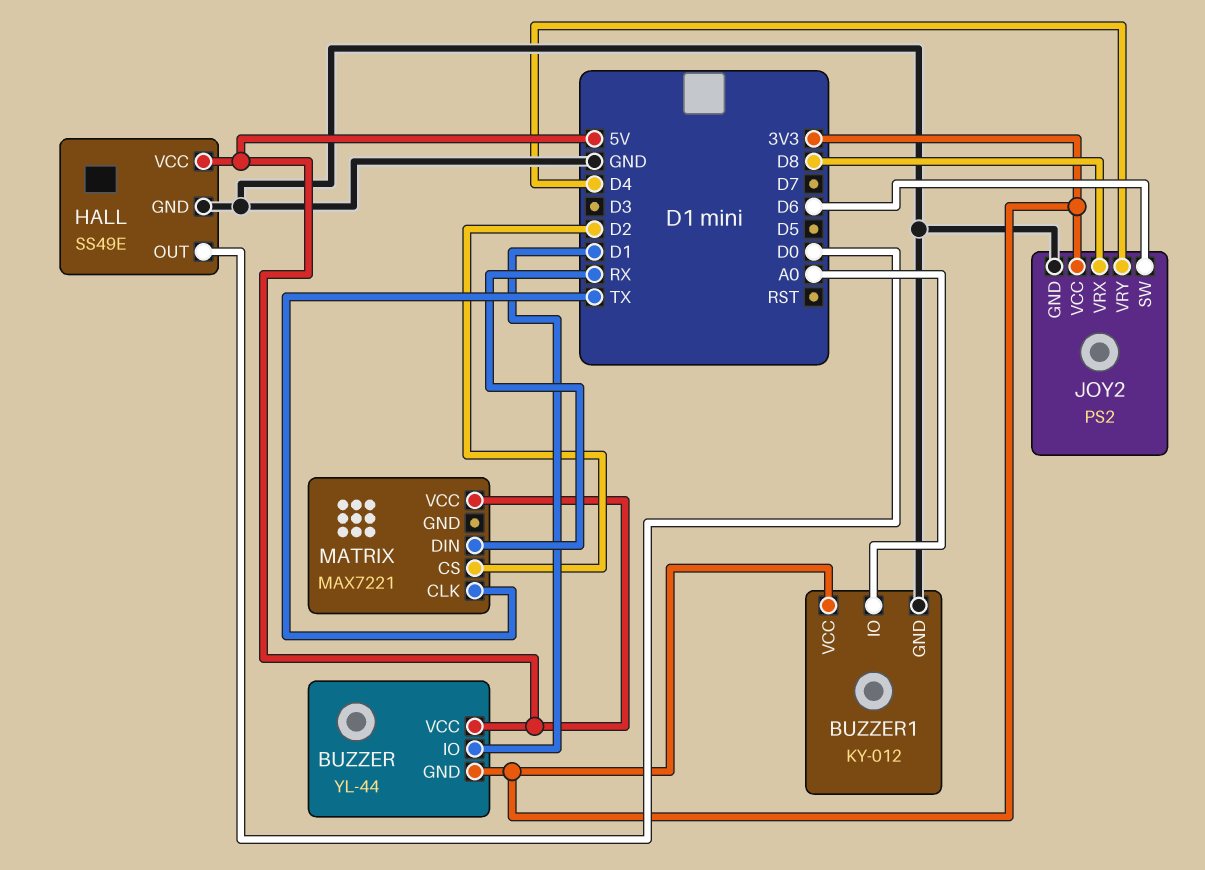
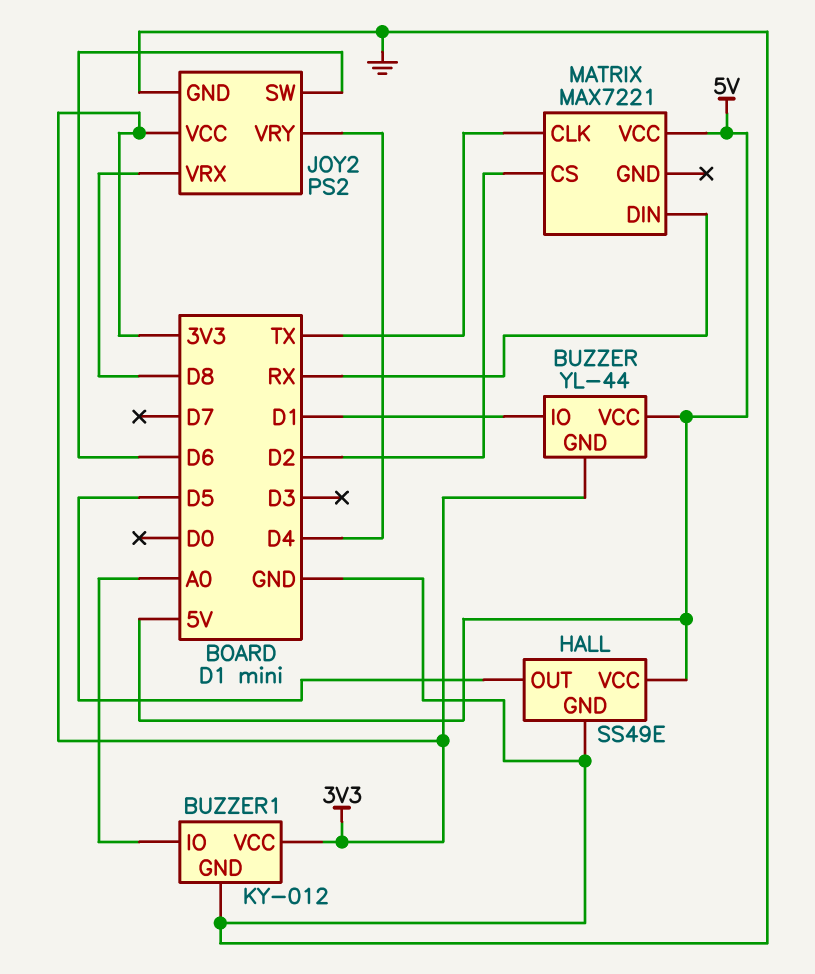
HALL pin OUT: D0 -> D5

